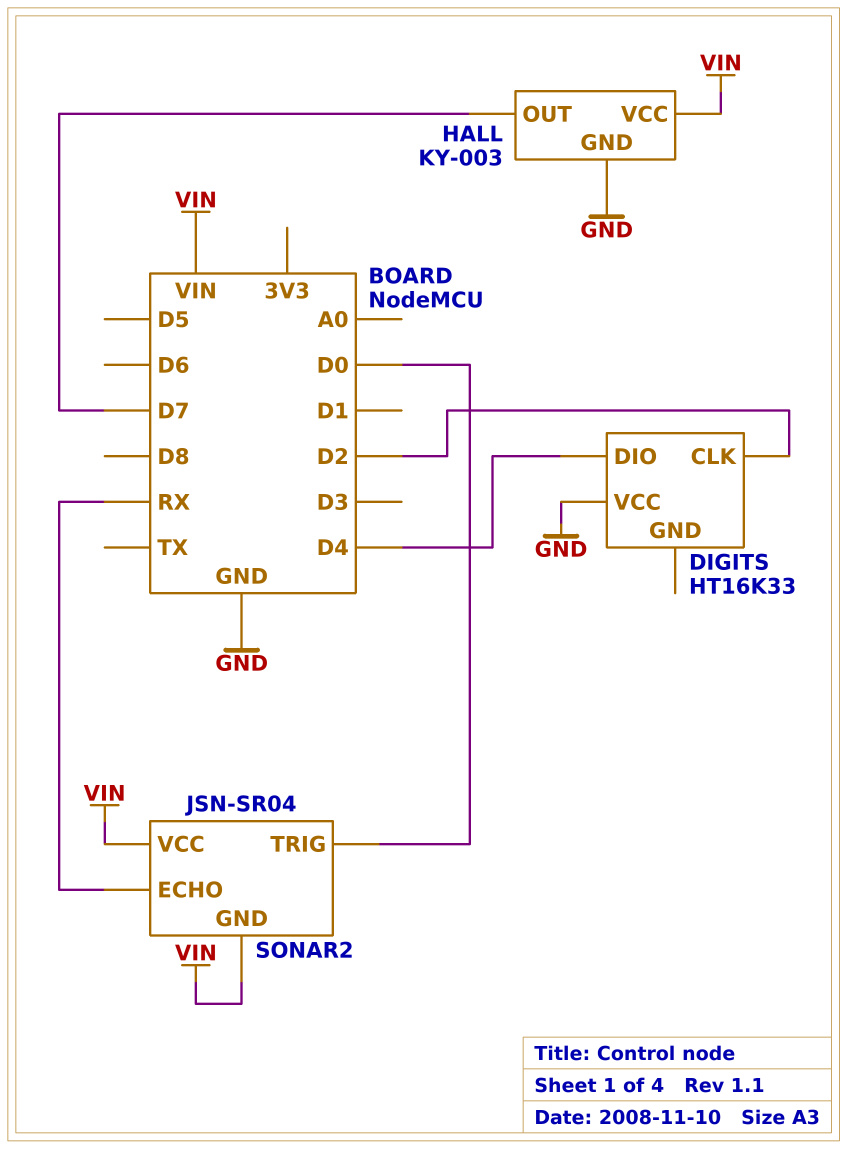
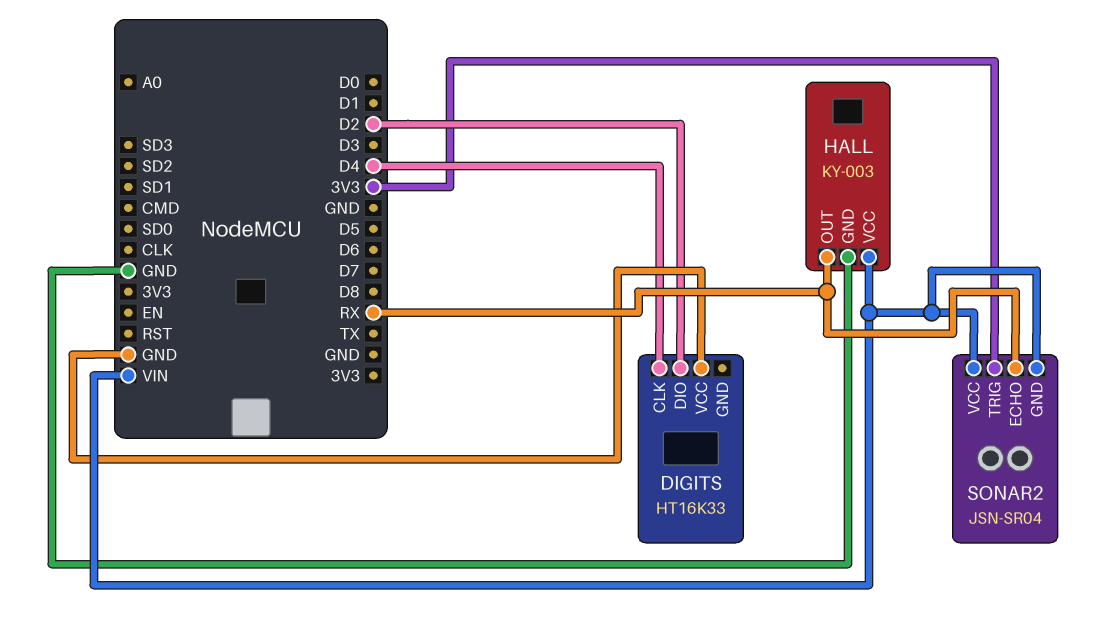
DIGITS pin CLK: D2 -> D4
DIGITS pin DIO: D4 -> D2
HALL pin OUT: D7 -> RX
SONAR2 pin TRIG: D0 -> 3V3

